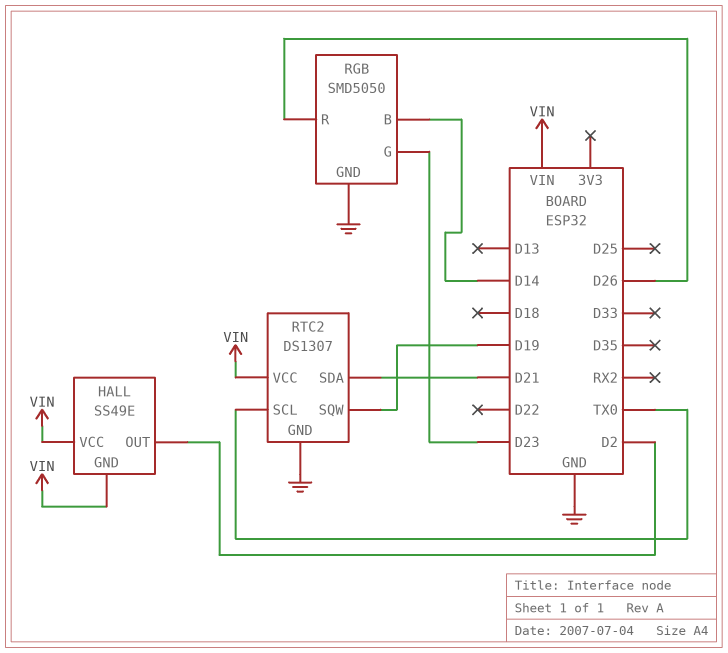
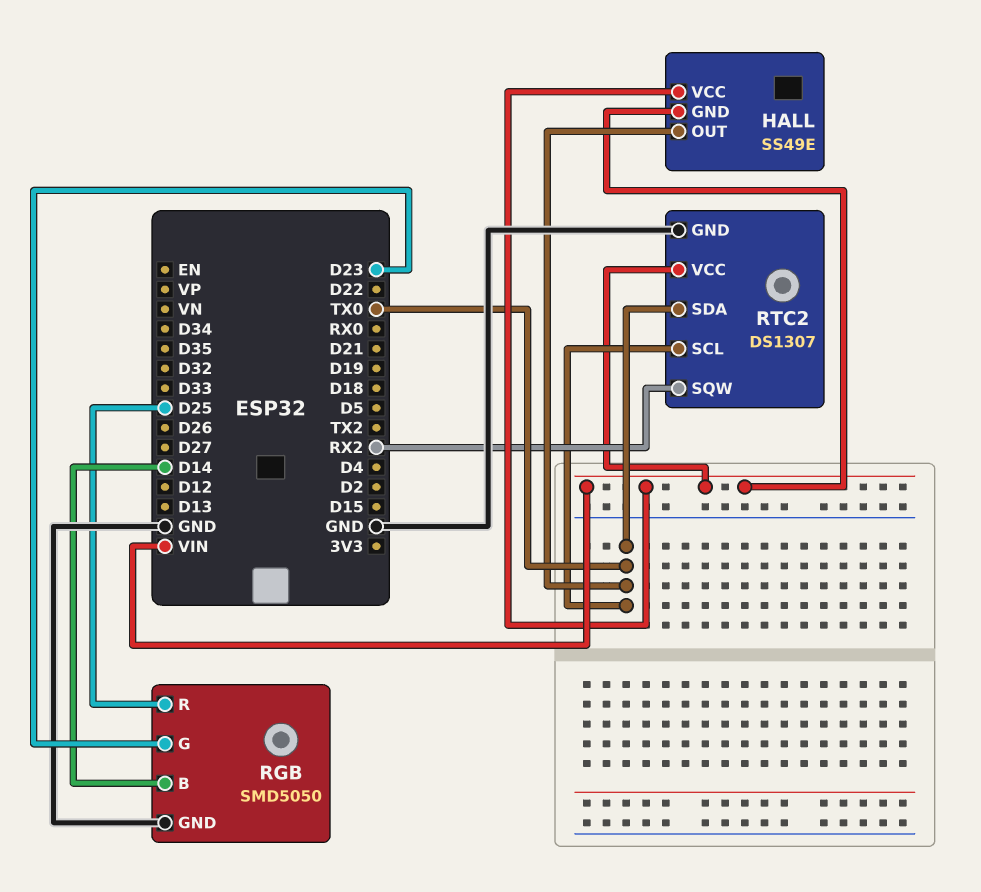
HALL pin OUT: D2 -> TX0
RGB pin R: D26 -> D25
RTC2 pin SDA: D21 -> TX0
RTC2 pin SQW: D19 -> RX2

